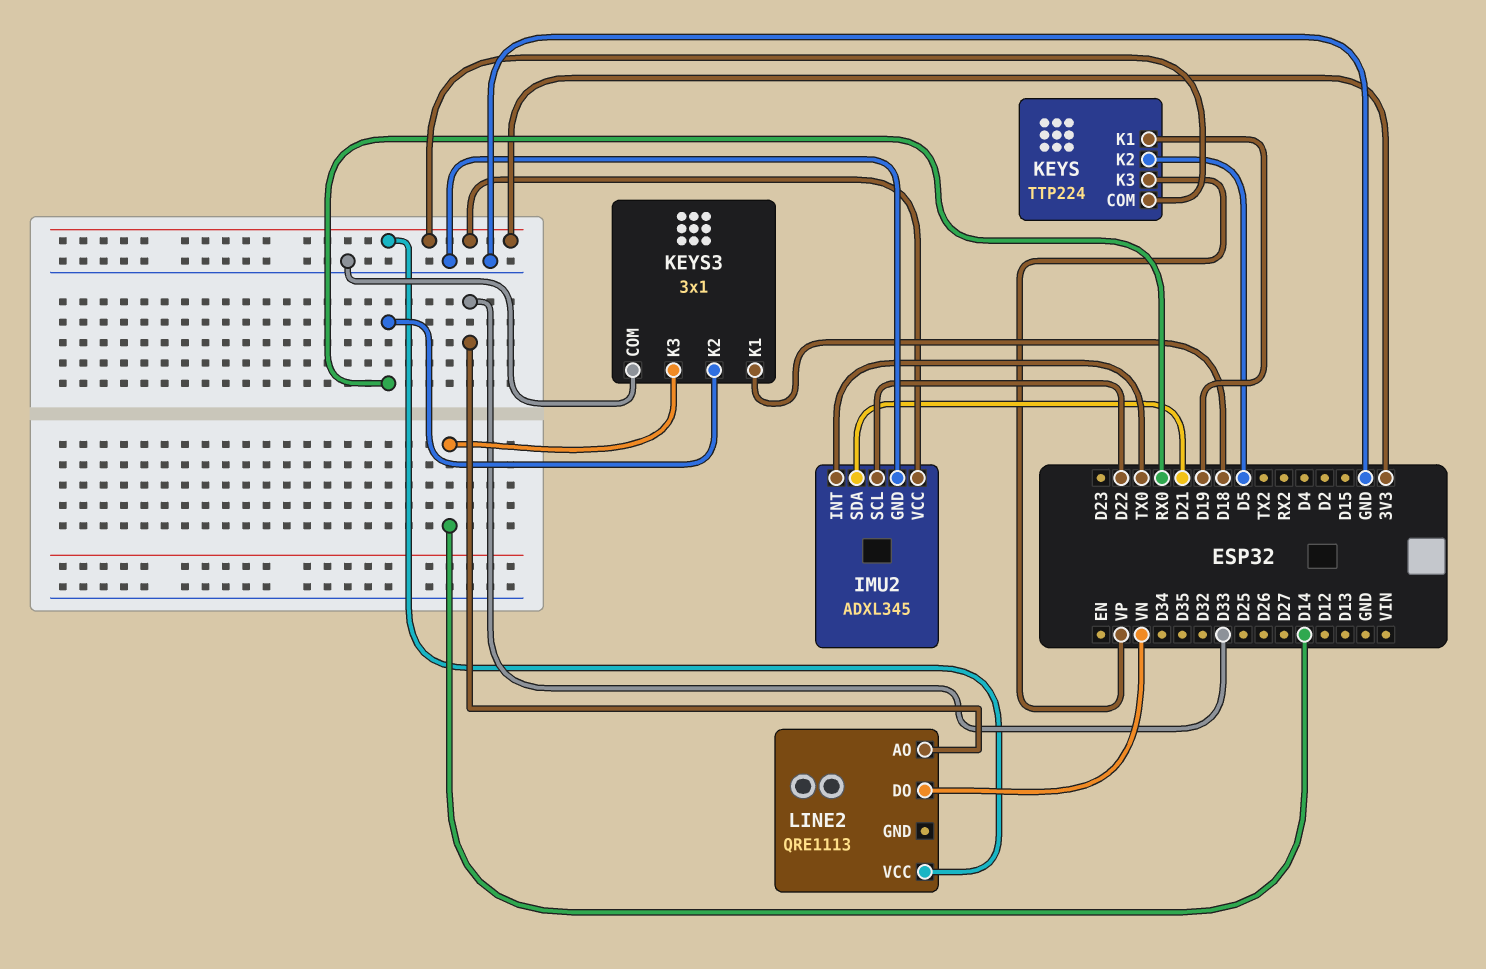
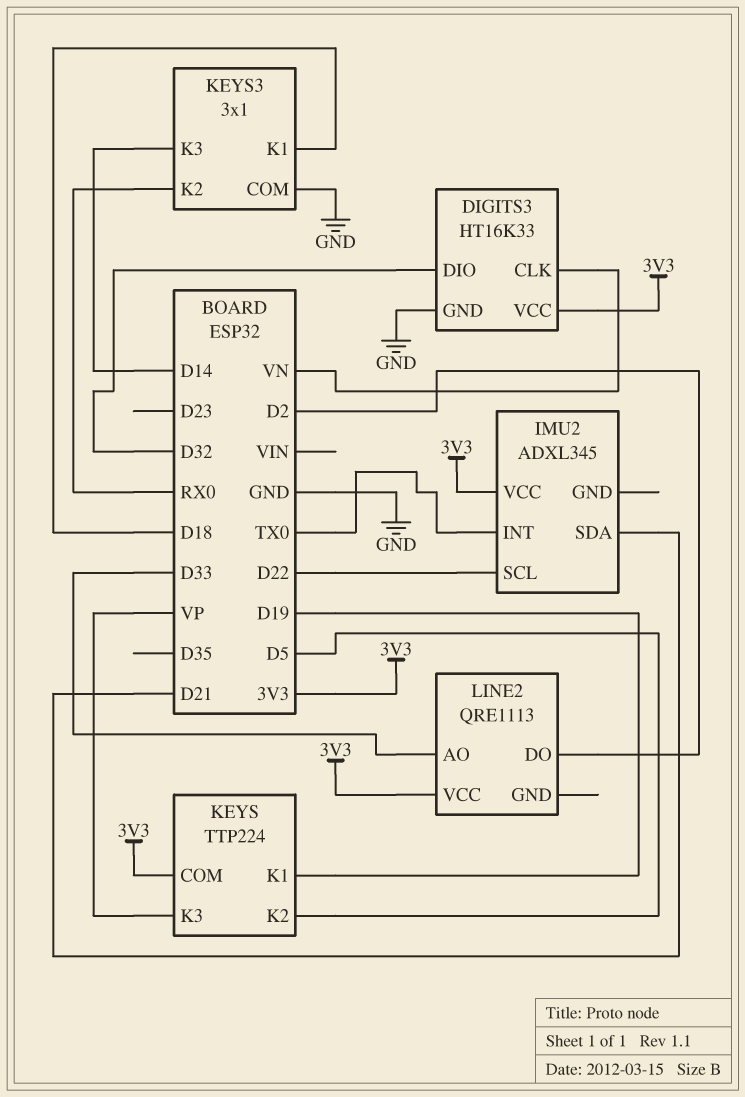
DIGITS3: none -> HT16K33
DIGITS3 pin CLK: none -> VN
DIGITS3 pin DIO: none -> D32
DIGITS3 pin GND: none -> GND
DIGITS3 pin VCC: none -> 3V3
IMU2 pin GND: GND -> none
LINE2 pin DO: VN -> D2

